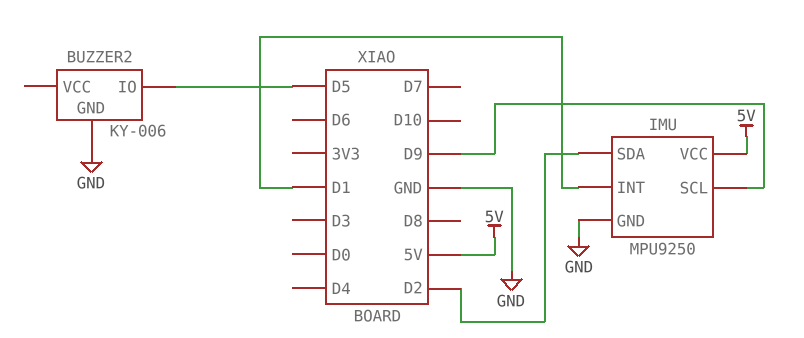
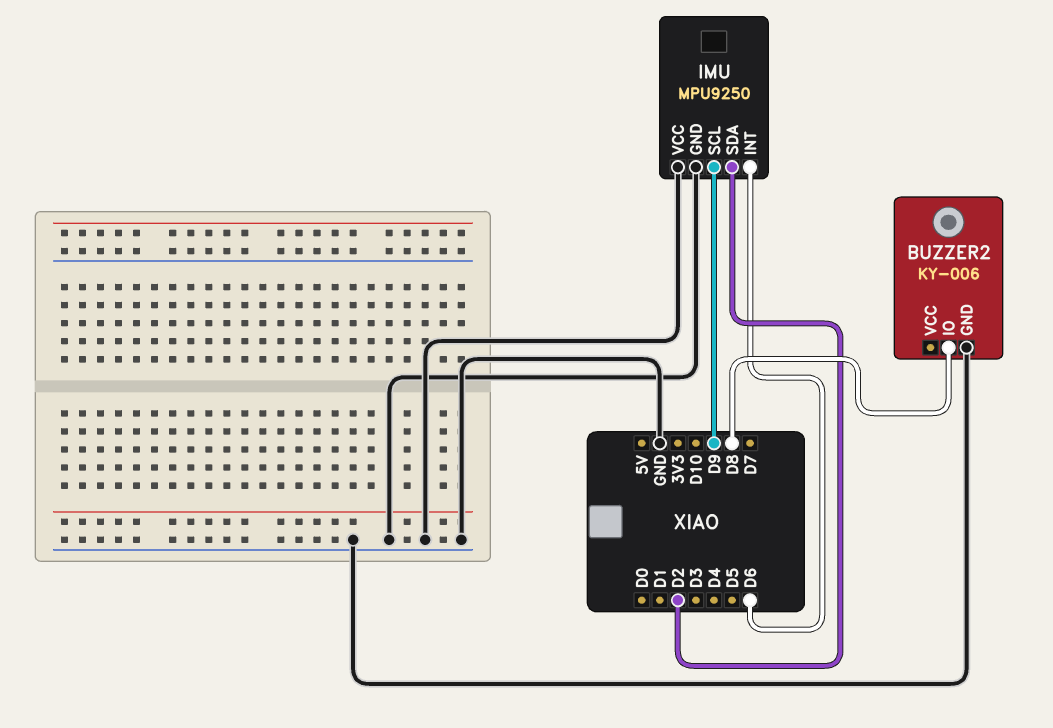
BUZZER2 pin IO: D5 -> D8
IMU pin INT: D1 -> D6
IMU pin VCC: 5V -> GND

